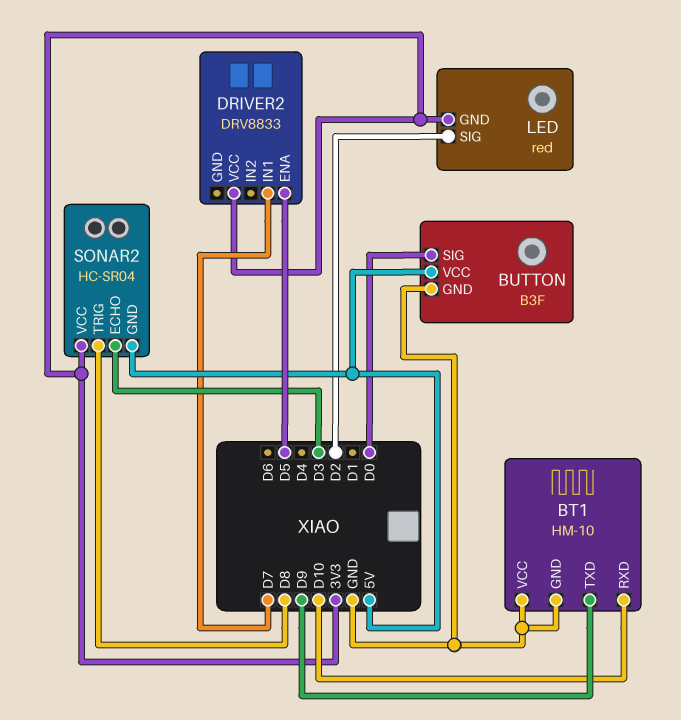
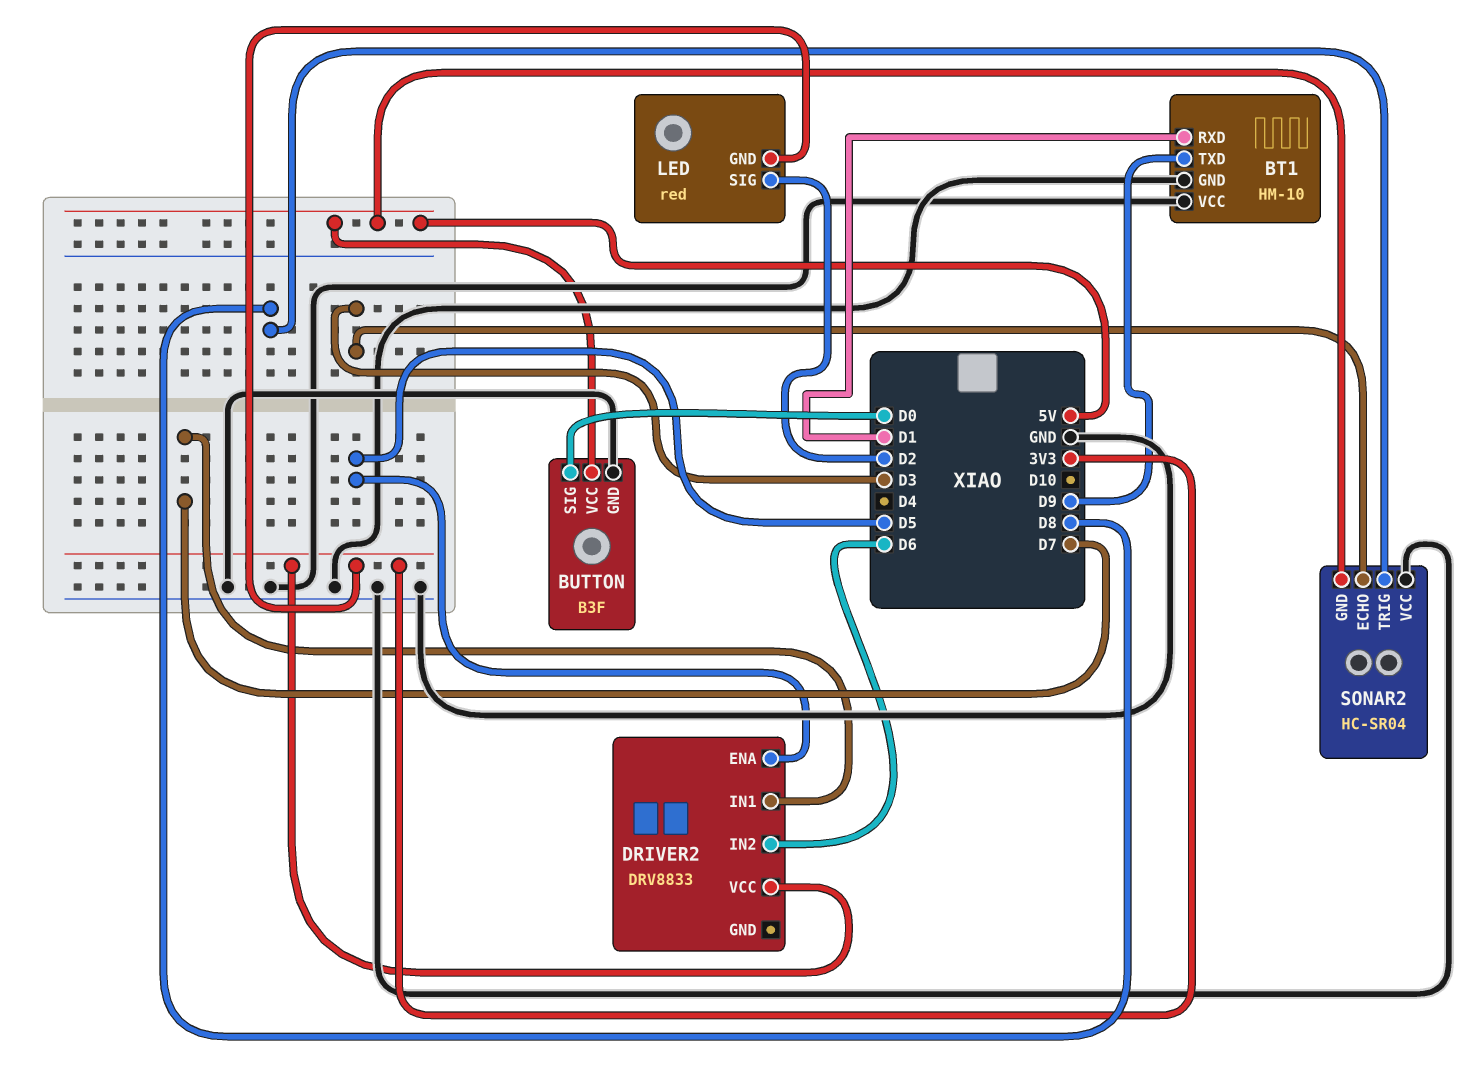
BT1 pin RXD: D10 -> D1
DRIVER2 pin IN2: none -> D6
SONAR2 pin VCC: 3V3 -> GND

